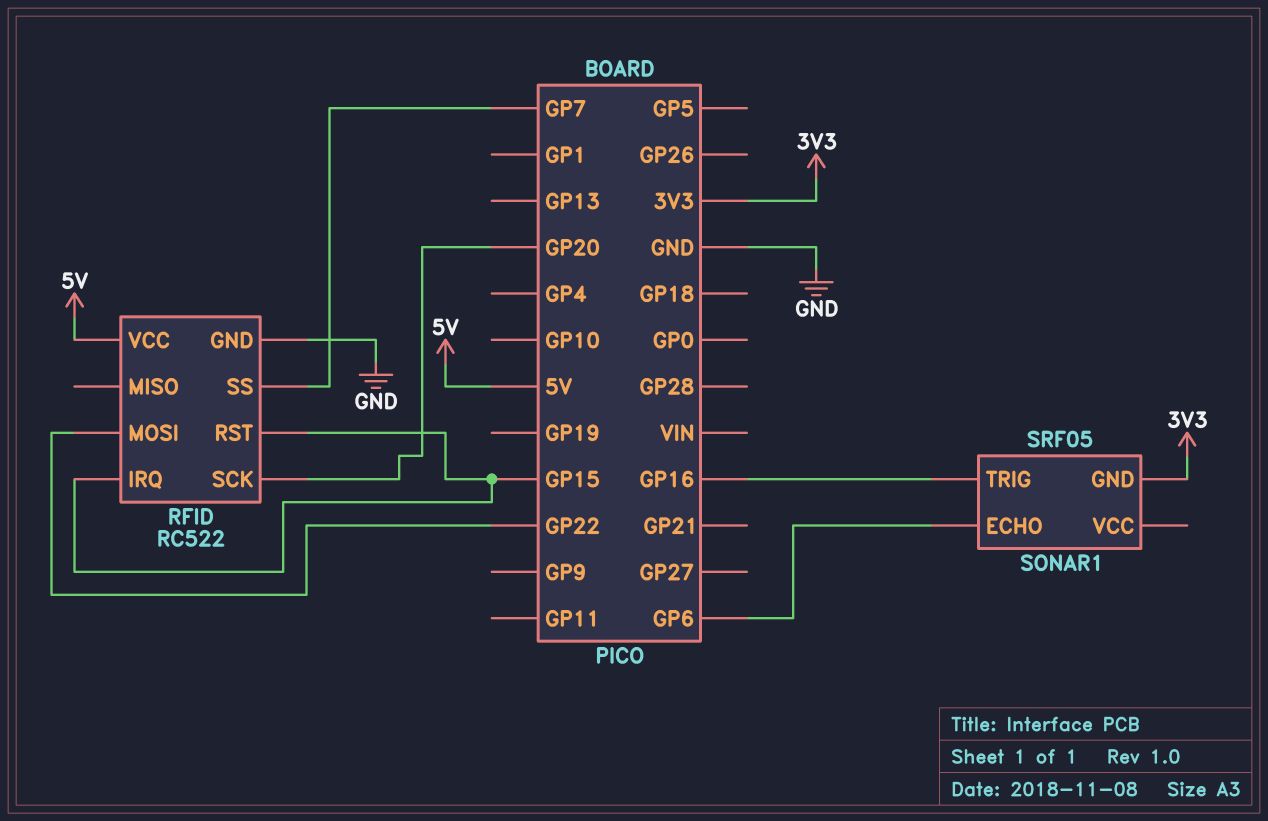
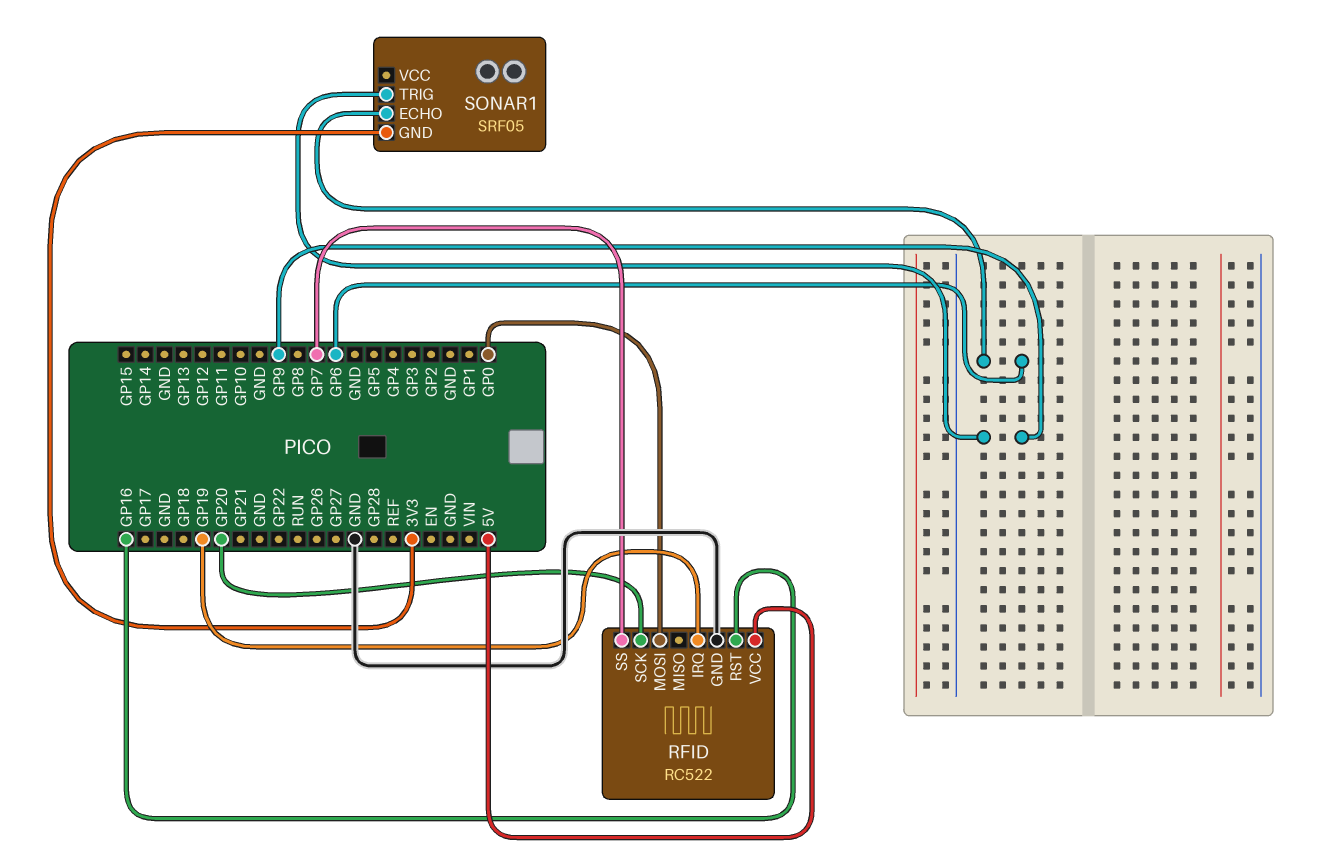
RFID pin IRQ: GP15 -> GP19
RFID pin MOSI: GP22 -> GP0
RFID pin RST: GP15 -> GP16
SONAR1 pin TRIG: GP16 -> GP9

